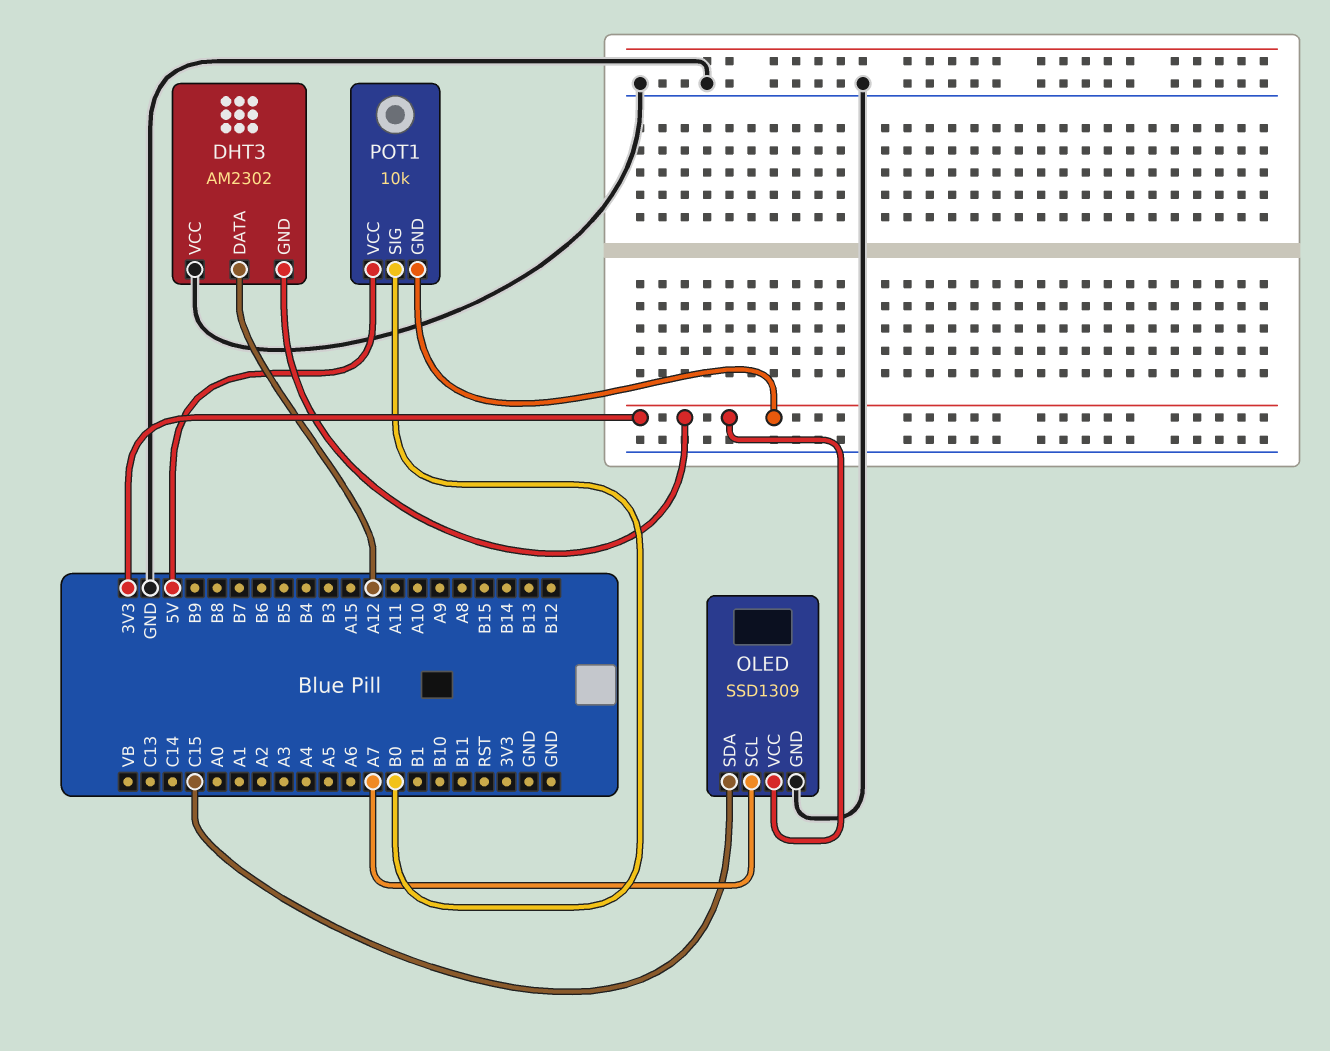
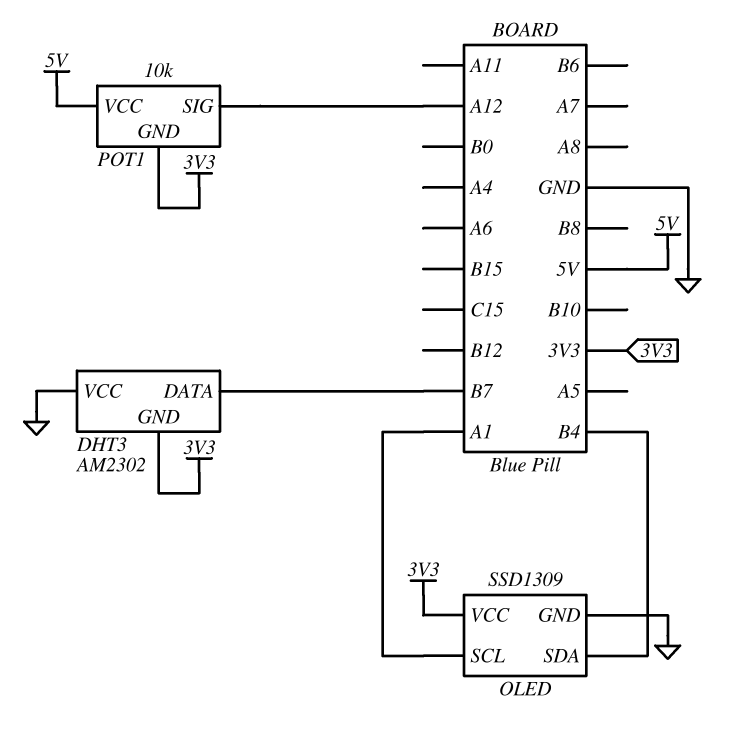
DHT3 pin DATA: A12 -> B7
OLED pin SCL: A7 -> A1
OLED pin SDA: C15 -> B4
POT1 pin SIG: B0 -> A12

